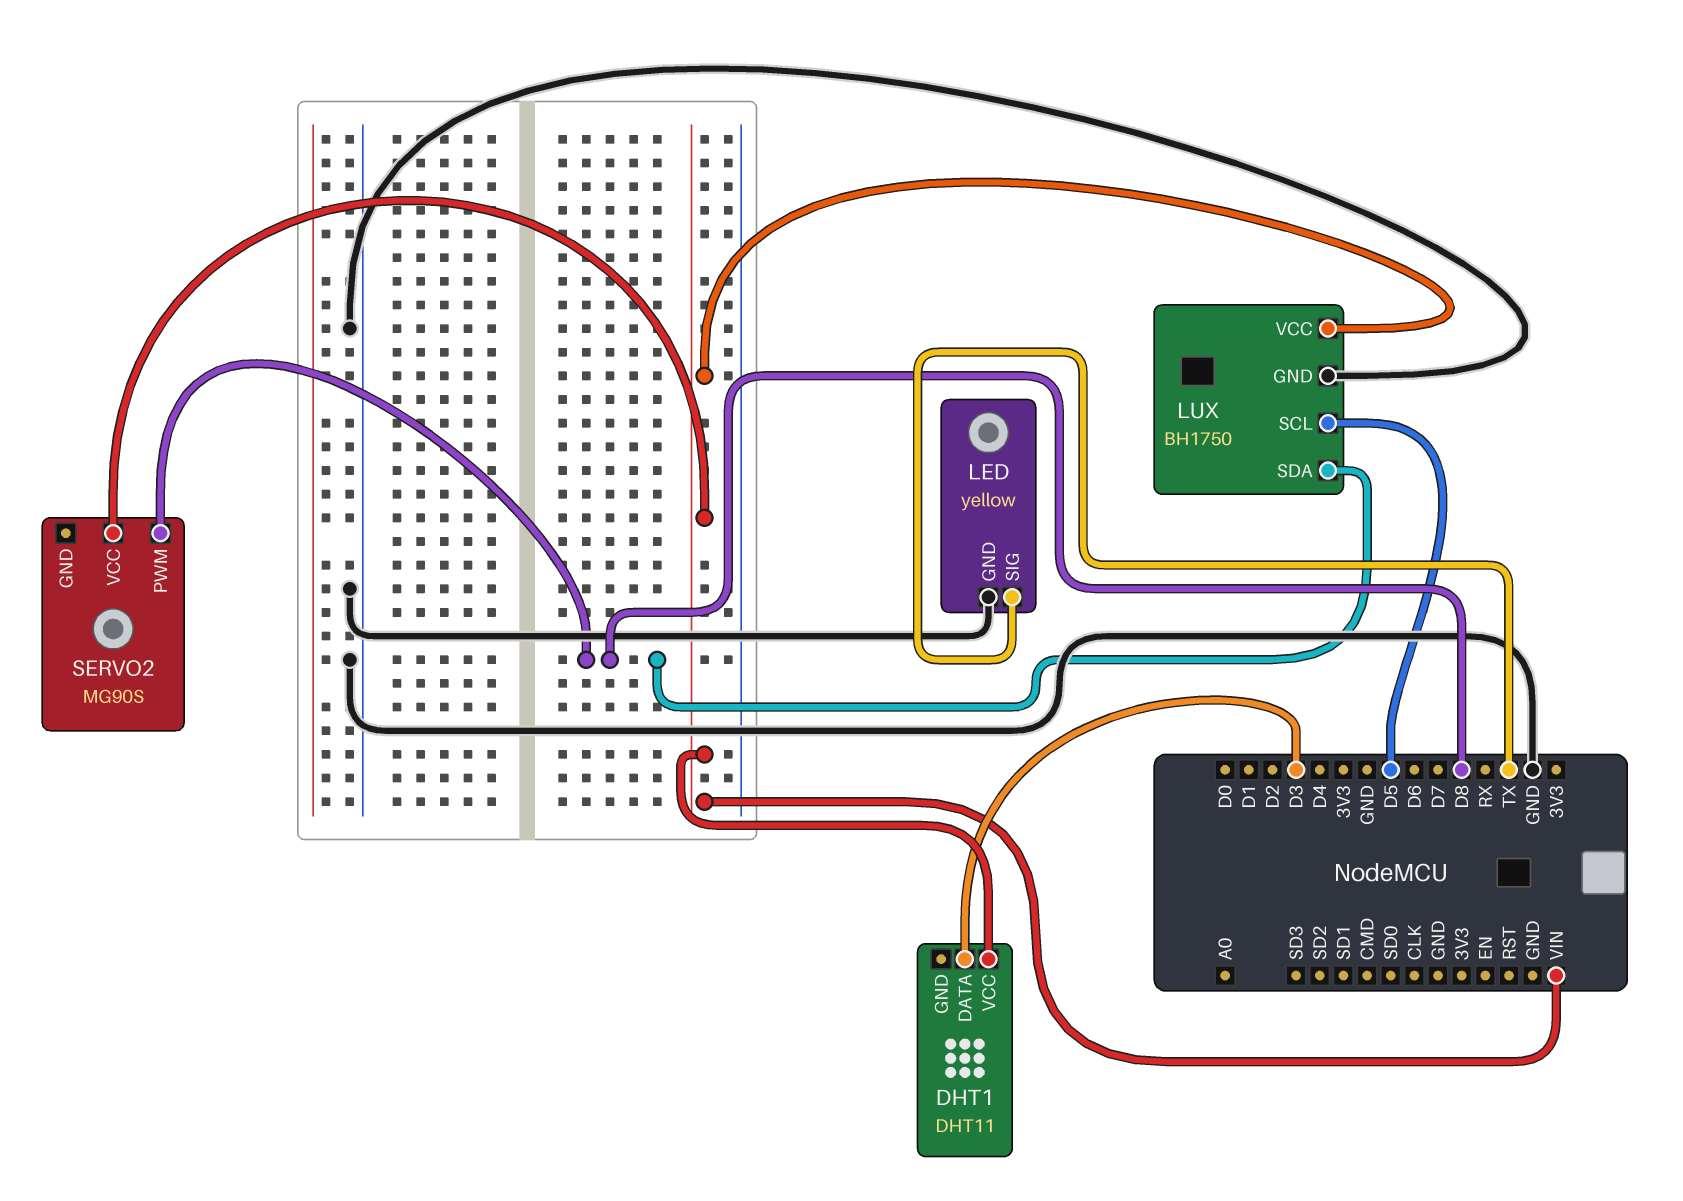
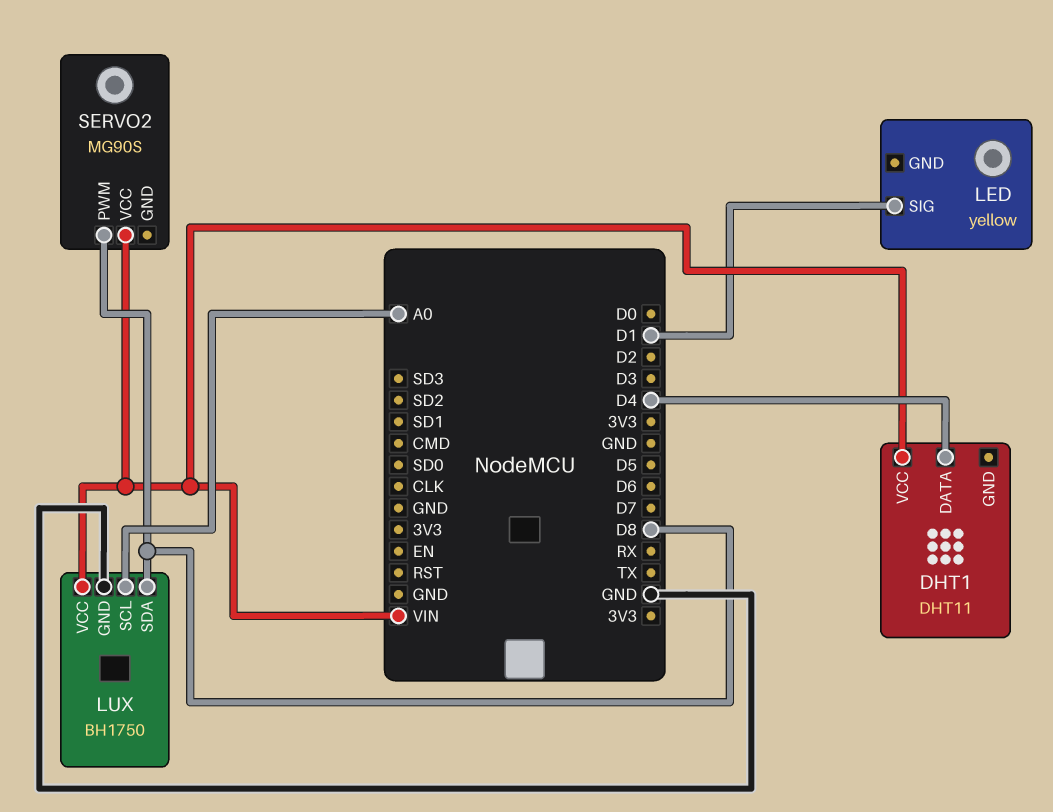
DHT1 pin DATA: D3 -> D4
LED pin GND: GND -> none
LED pin SIG: TX -> D1
LUX pin SCL: D5 -> A0

